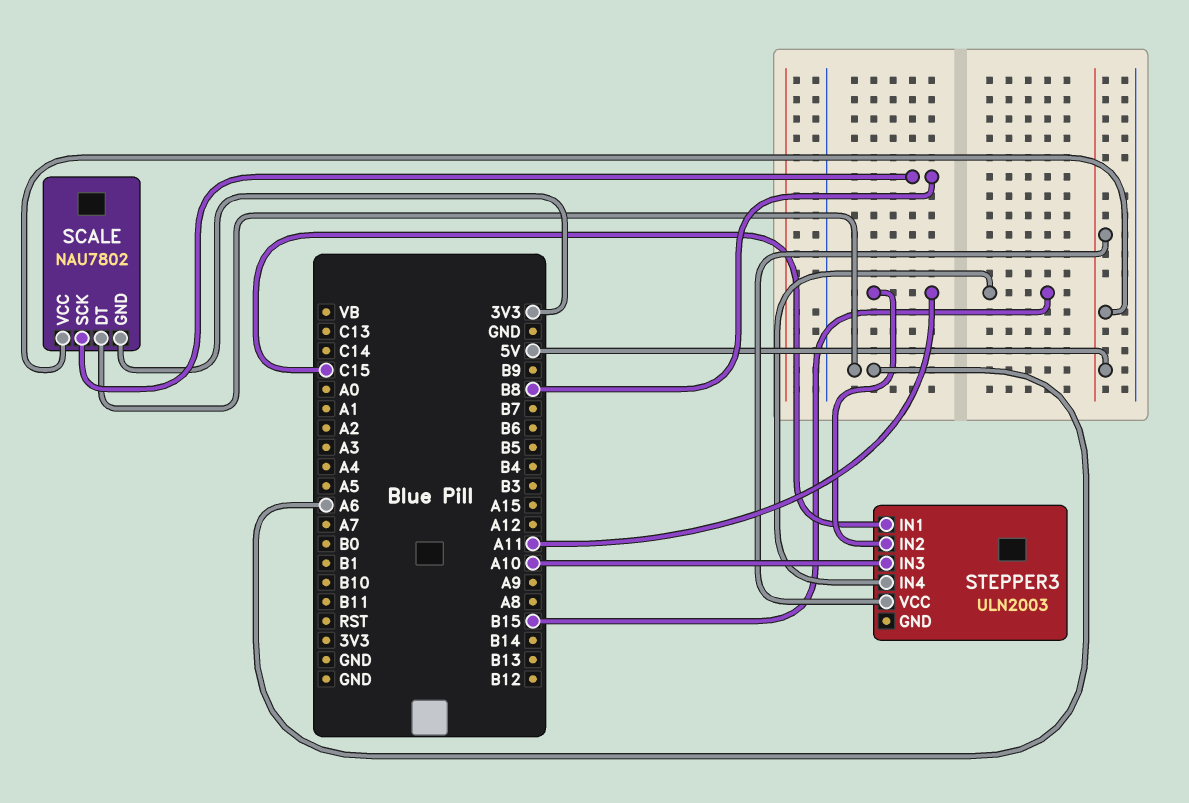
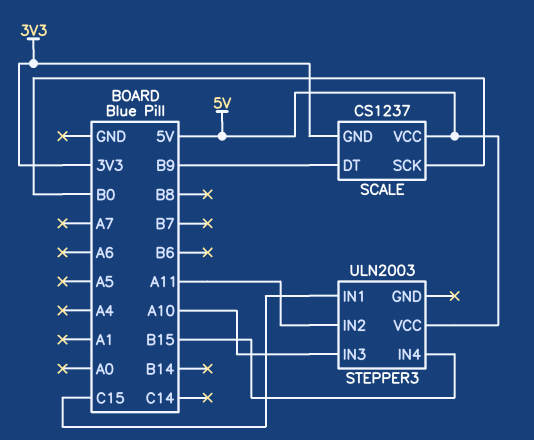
SCALE: NAU7802 -> CS1237
SCALE pin DT: A6 -> B9
SCALE pin SCK: B8 -> B0

